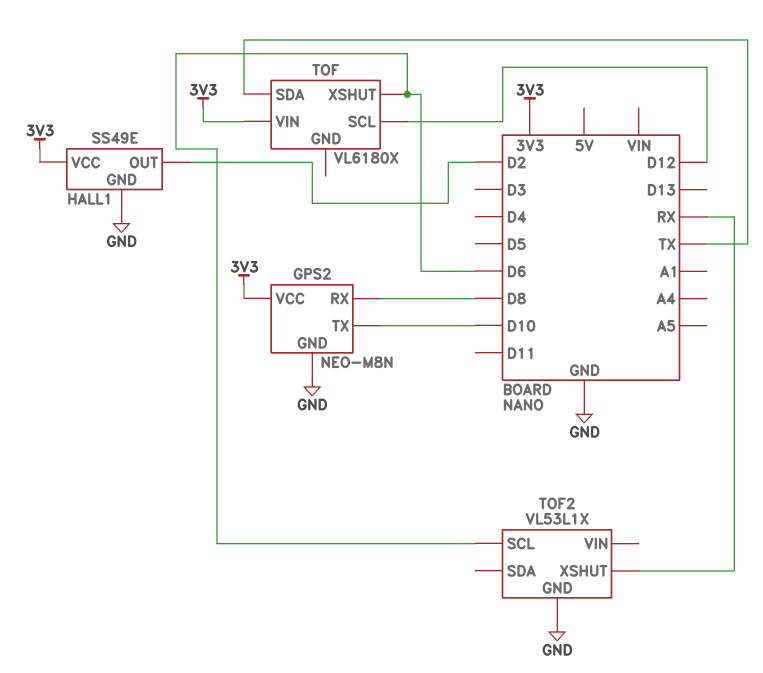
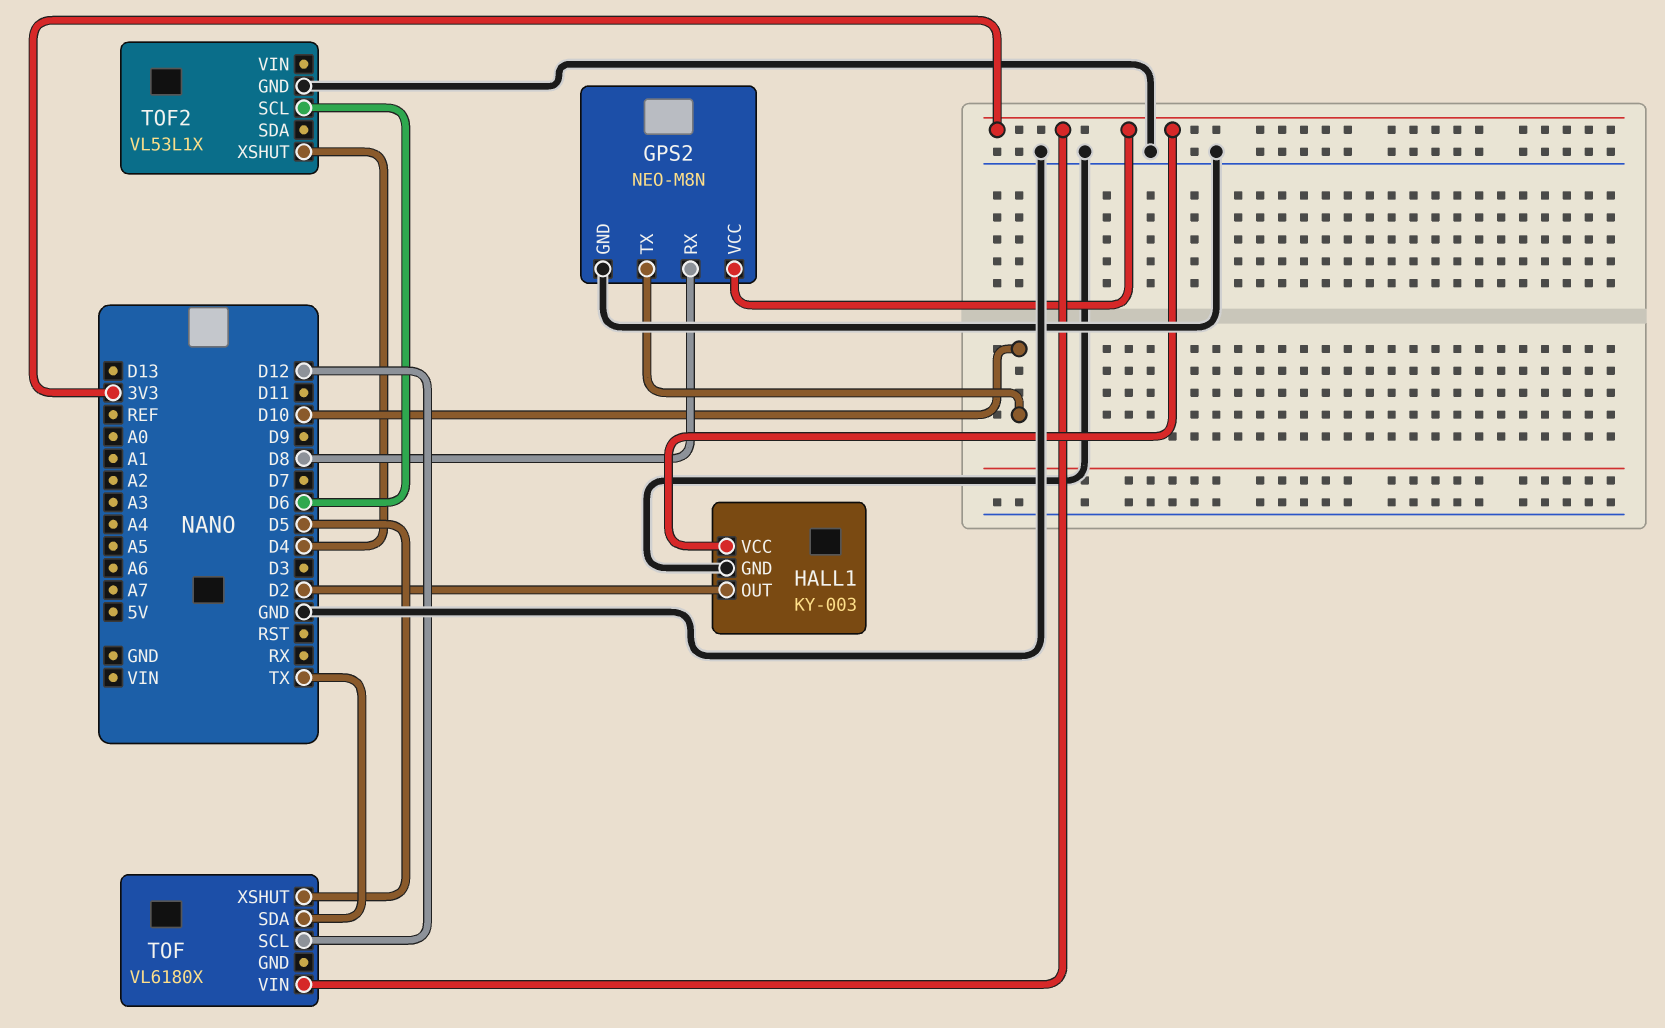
HALL1: SS49E -> KY-003
TOF pin XSHUT: D6 -> D5
TOF2 pin XSHUT: RX -> D4

